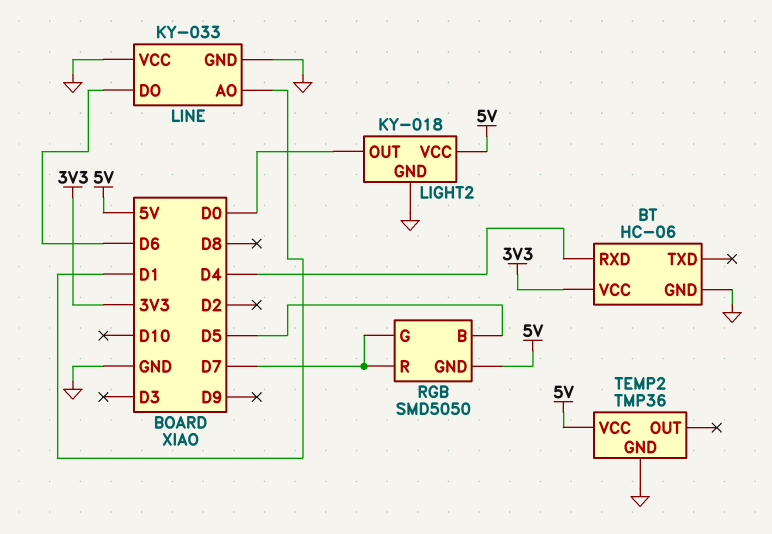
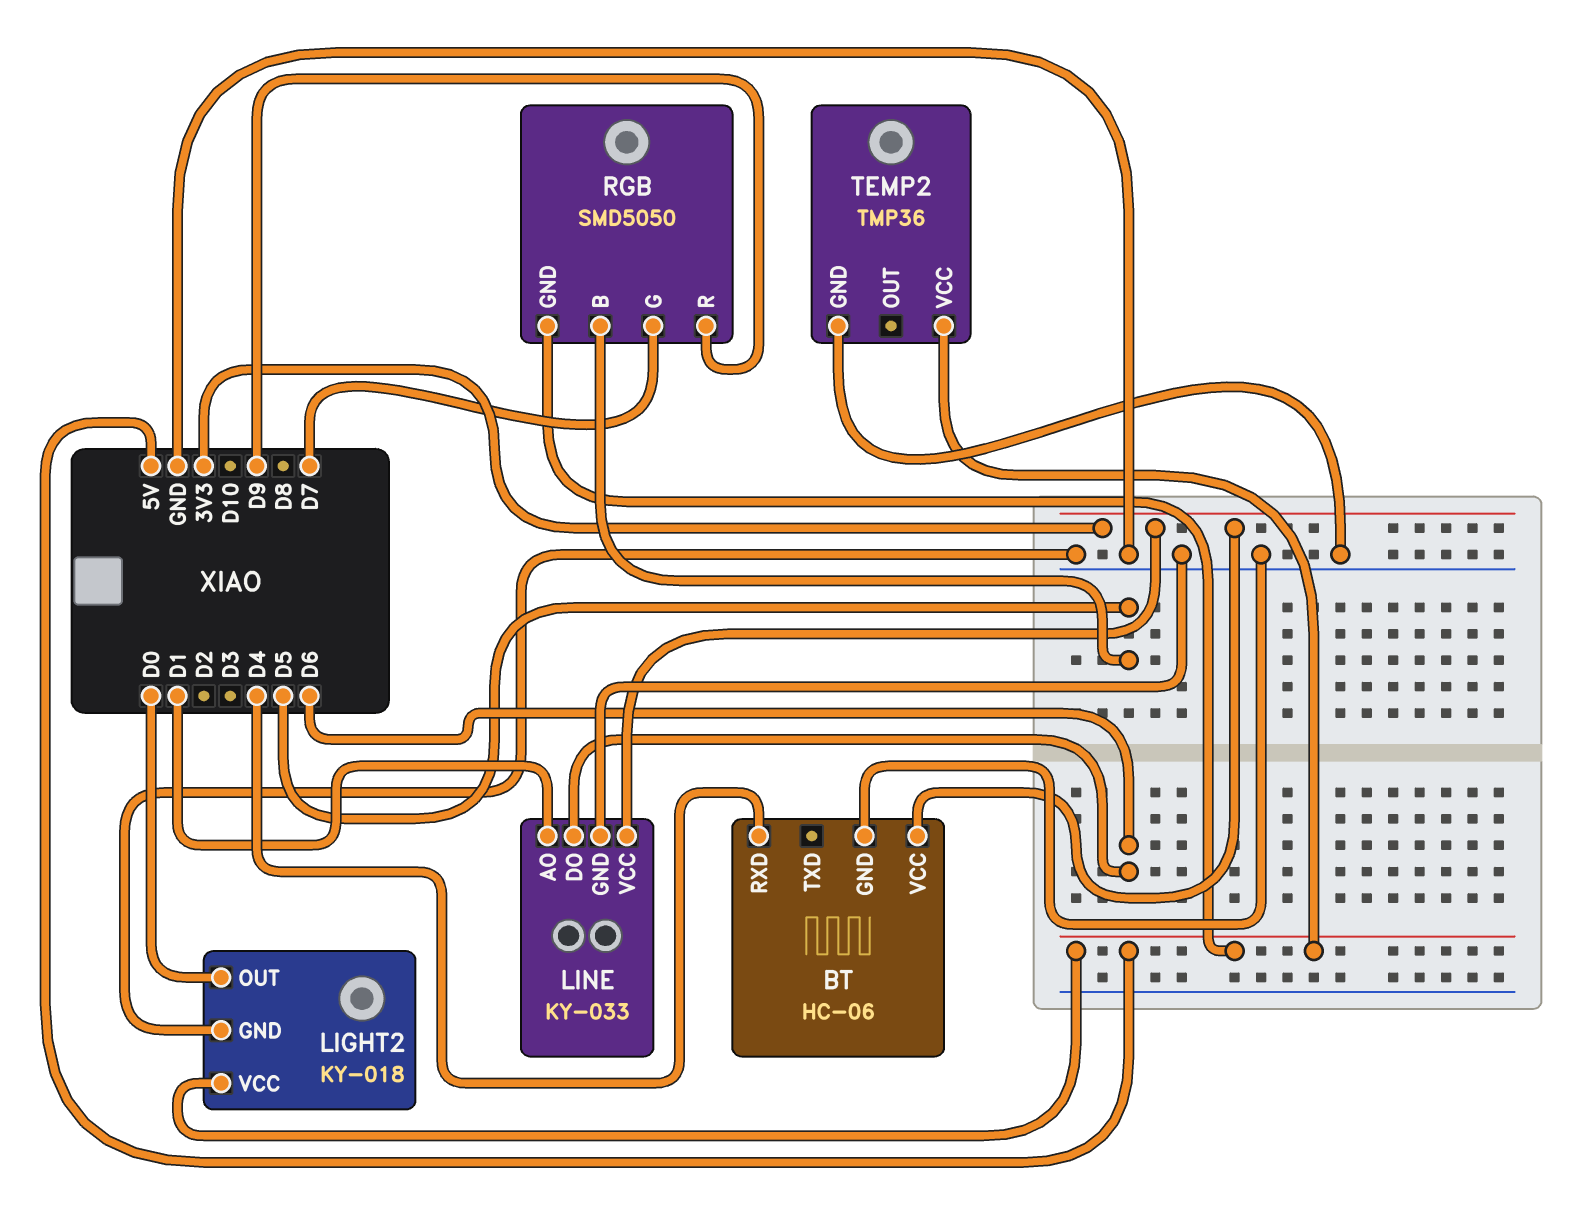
LINE pin VCC: GND -> 3V3
RGB pin R: D7 -> D9

